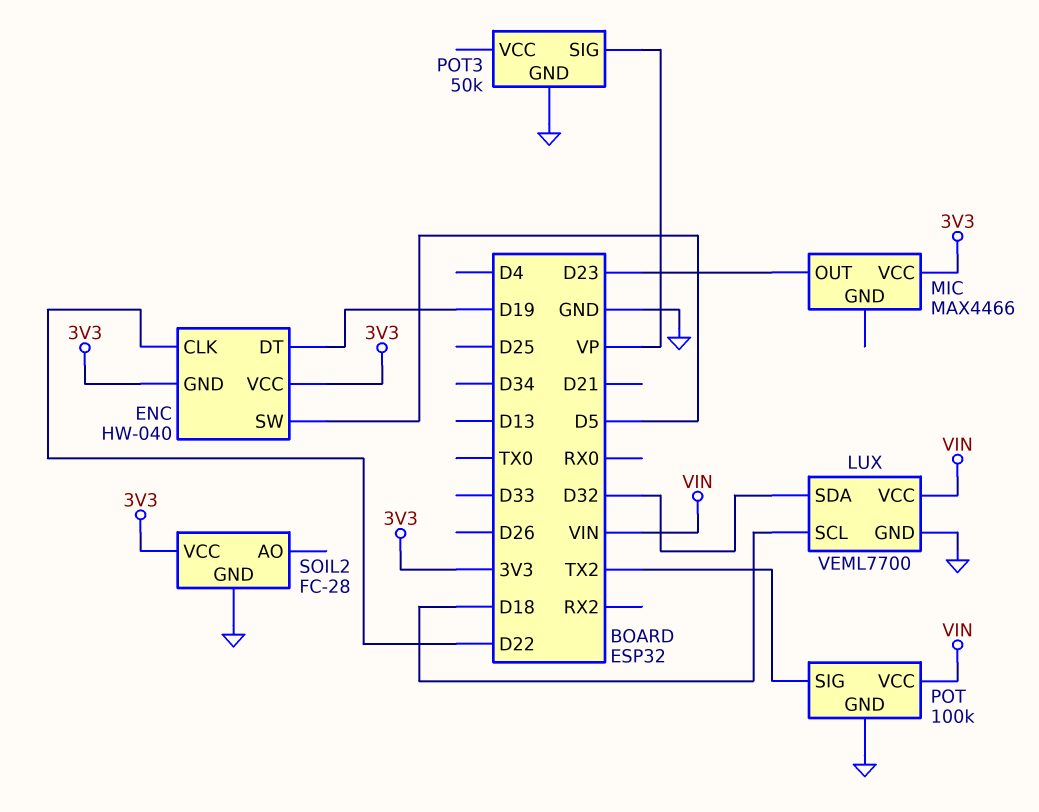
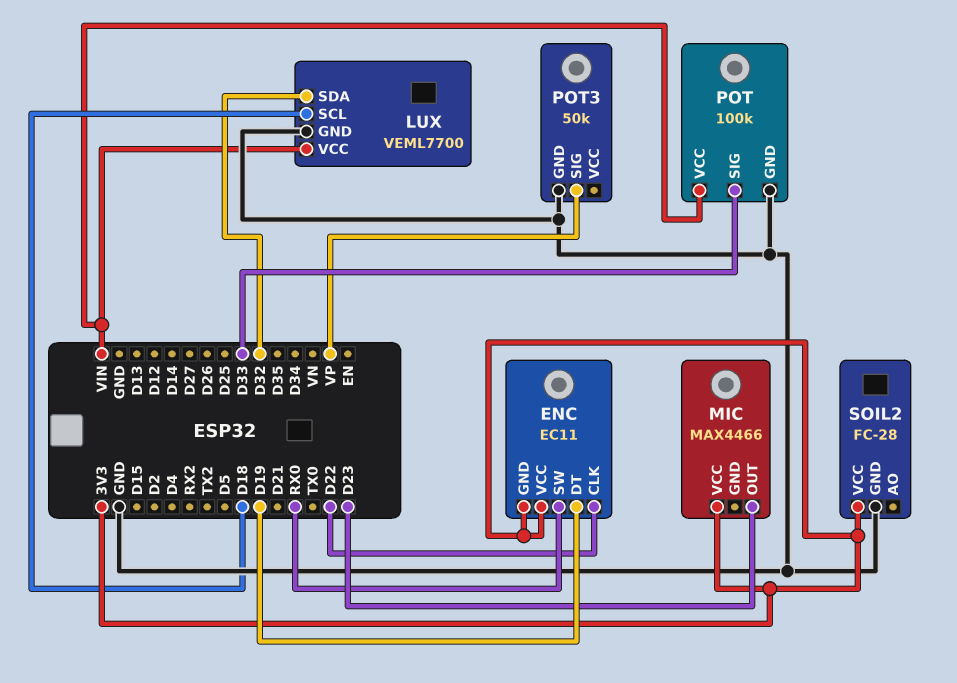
ENC: HW-040 -> EC11
ENC pin SW: D5 -> RX0
POT pin SIG: TX2 -> D33

